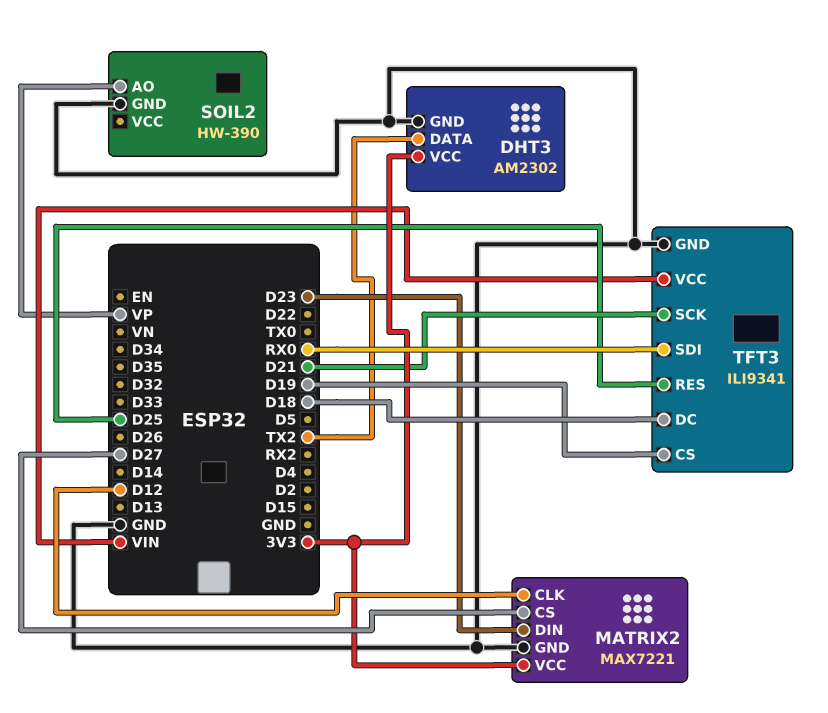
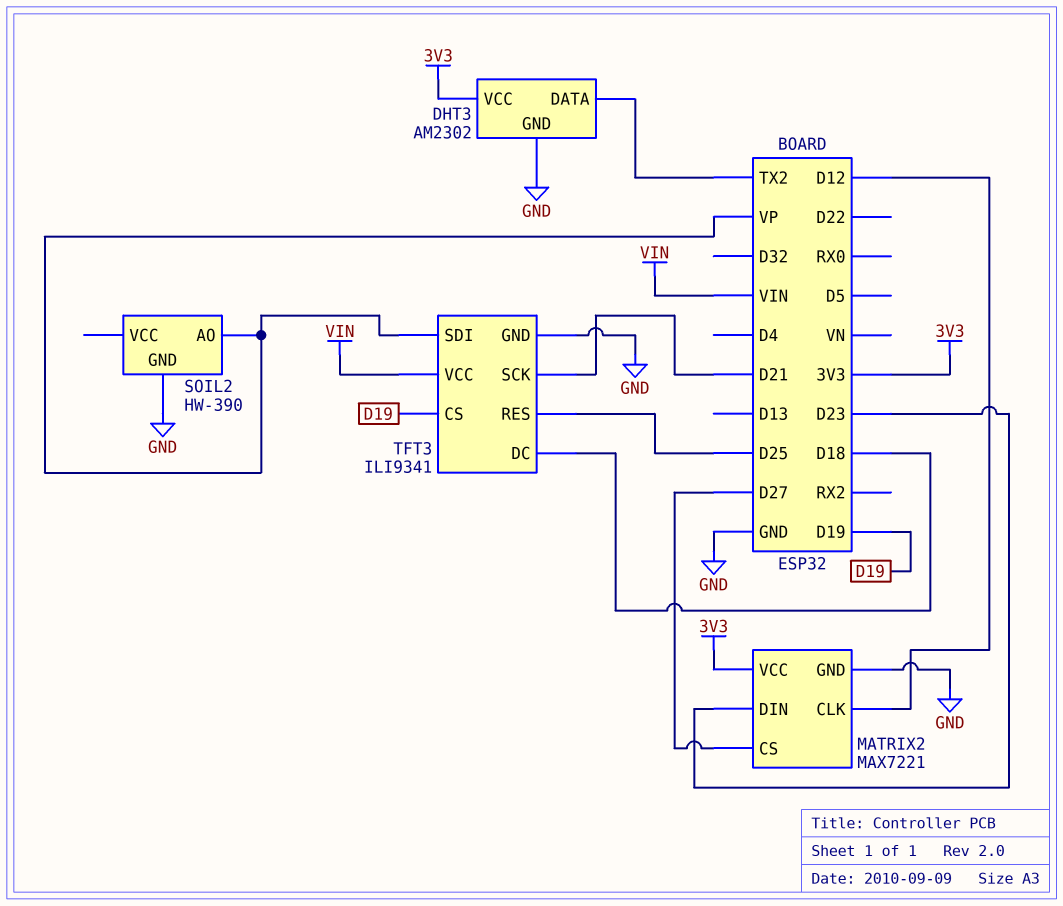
TFT3 pin SDI: RX0 -> VP

